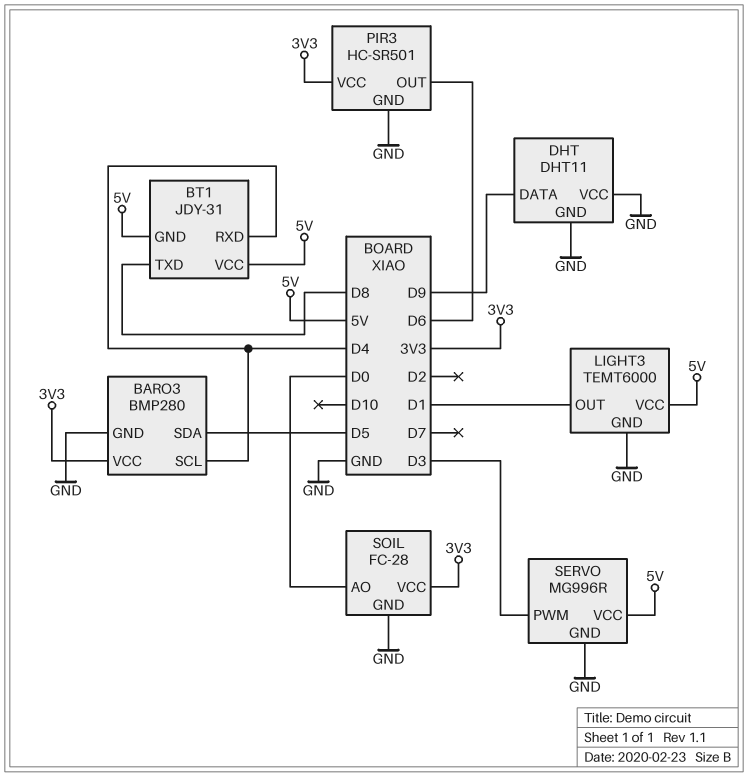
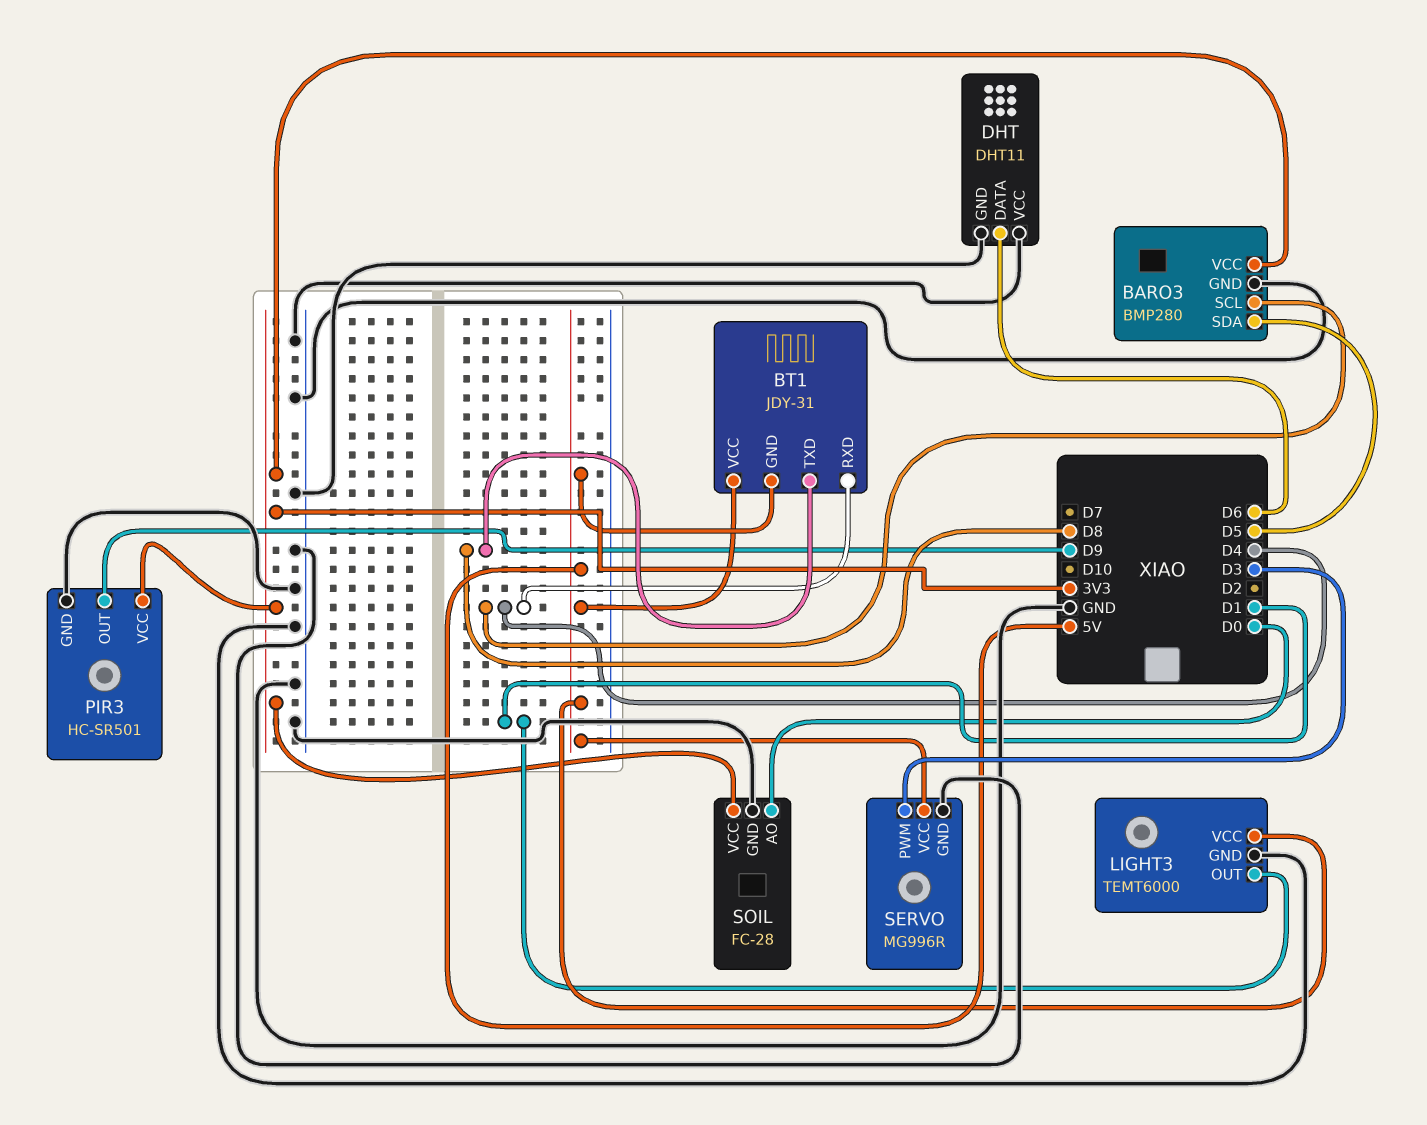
DHT pin DATA: D9 -> D6
PIR3 pin OUT: D6 -> D9

